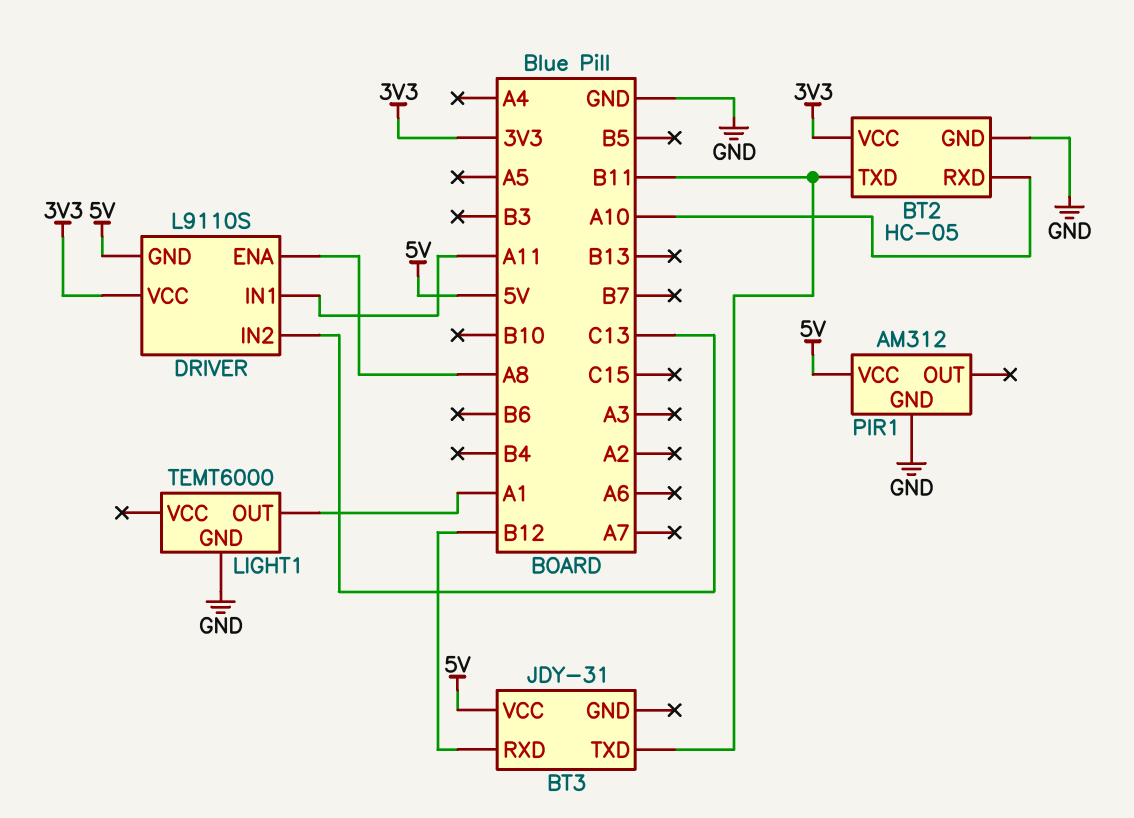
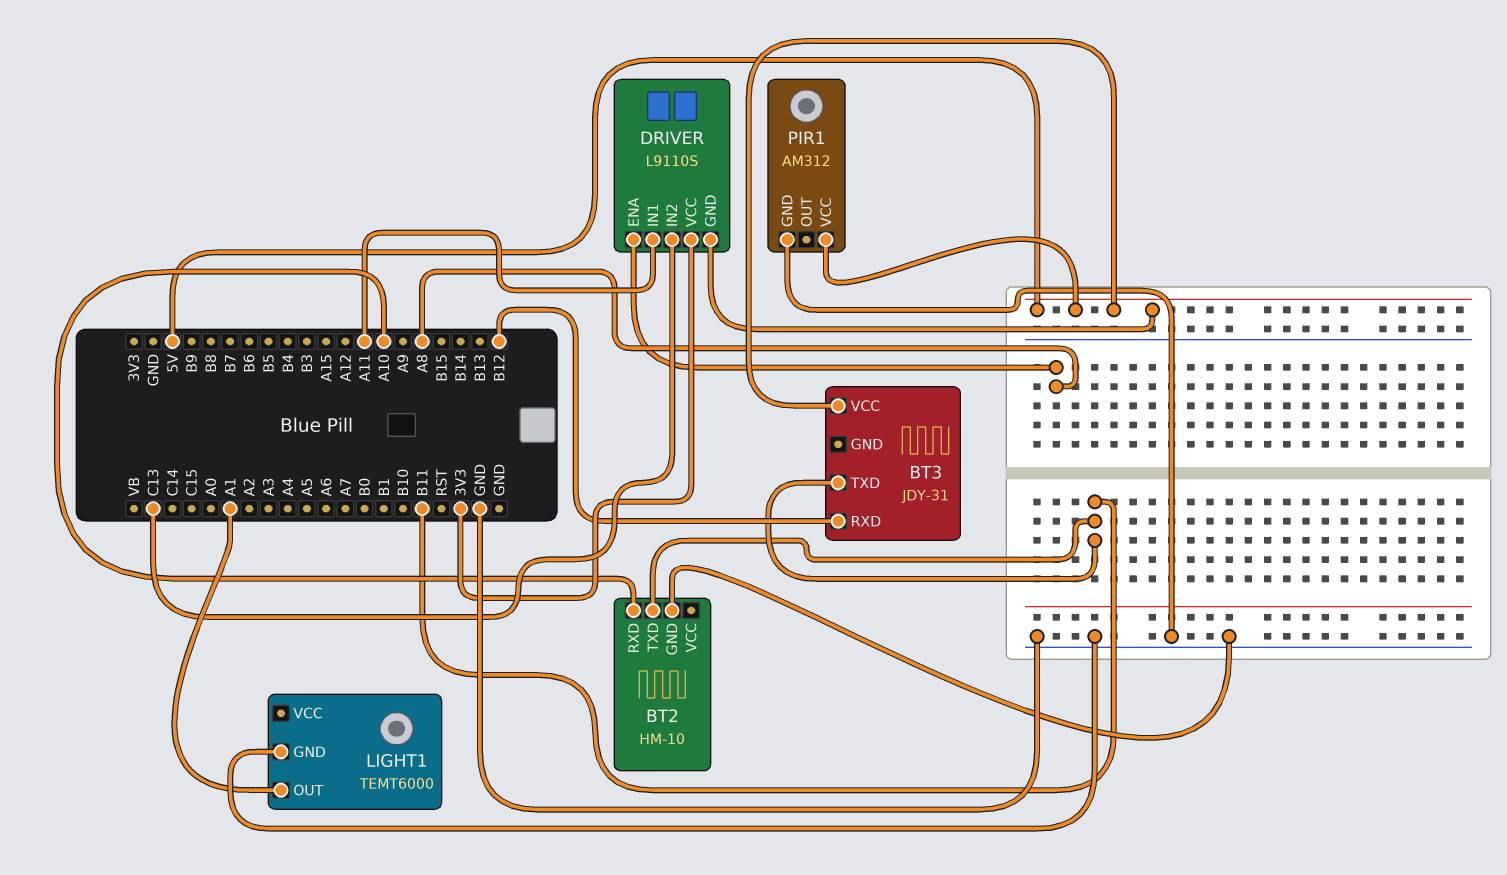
BT2: HC-05 -> HM-10
BT2 pin VCC: 3V3 -> none

